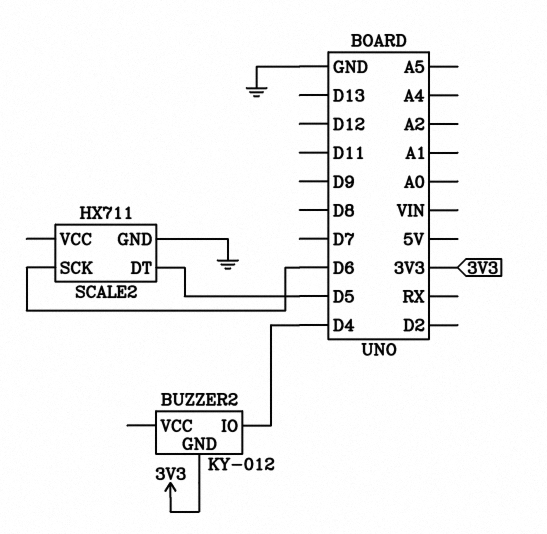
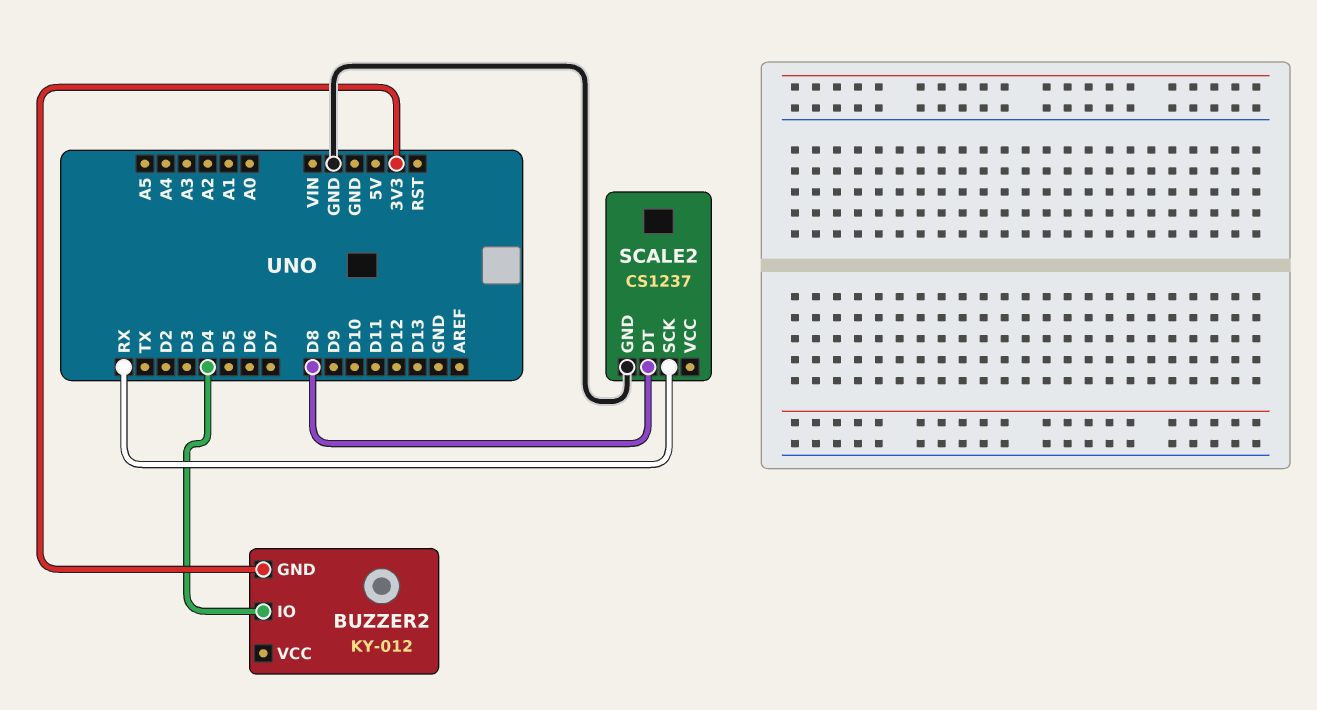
SCALE2: HX711 -> CS1237
SCALE2 pin DT: D5 -> D8
SCALE2 pin SCK: D6 -> RX

